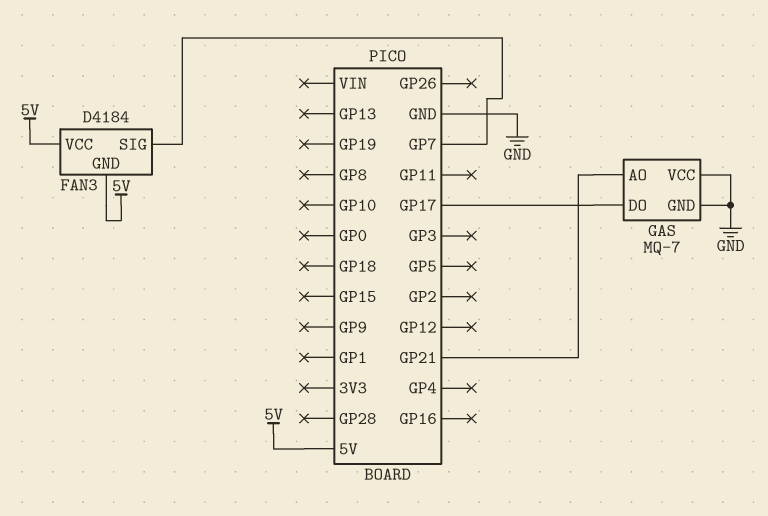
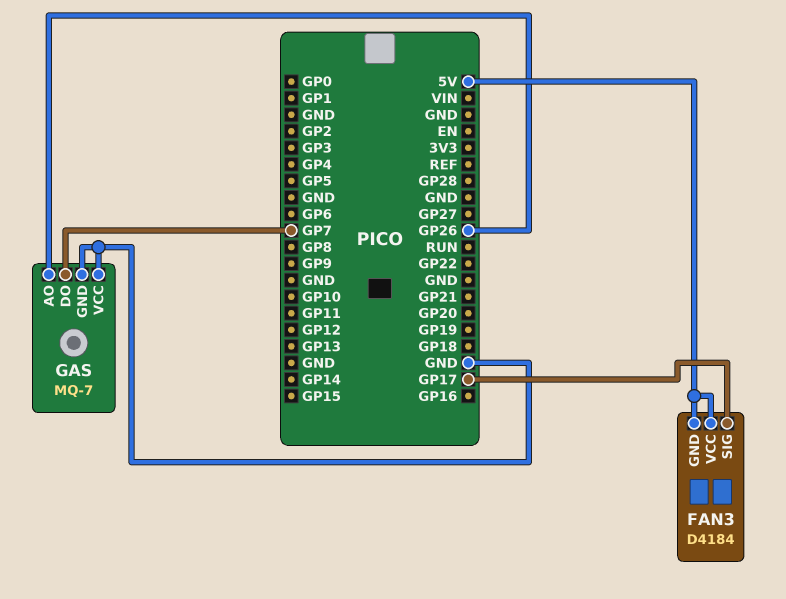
FAN3 pin SIG: GP7 -> GP17
GAS pin AO: GP21 -> GP26
GAS pin DO: GP17 -> GP7

